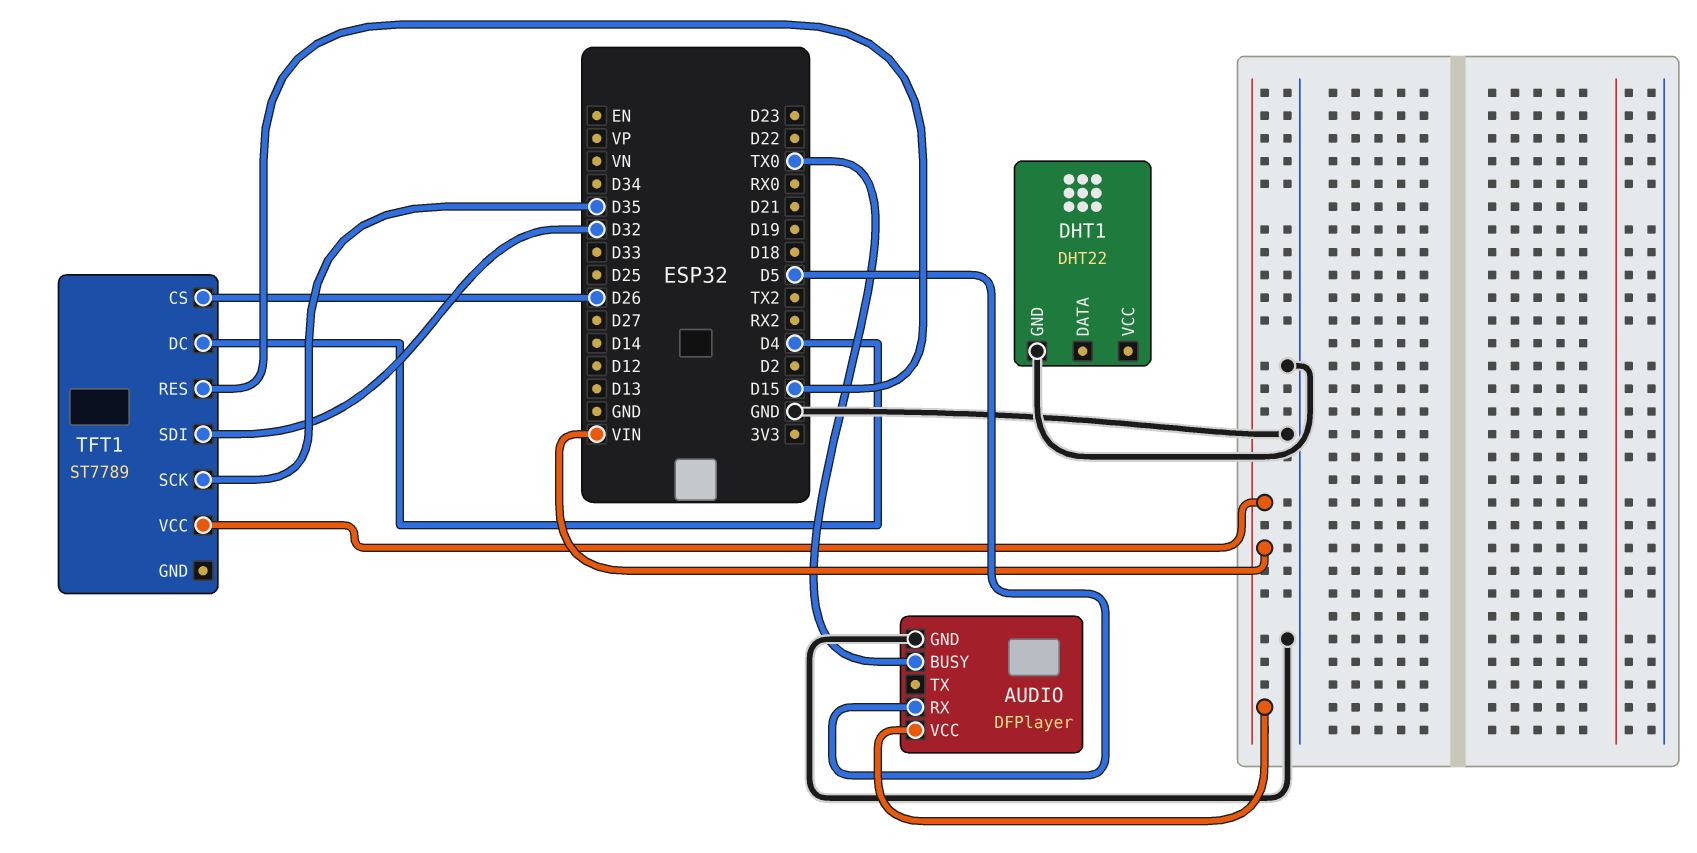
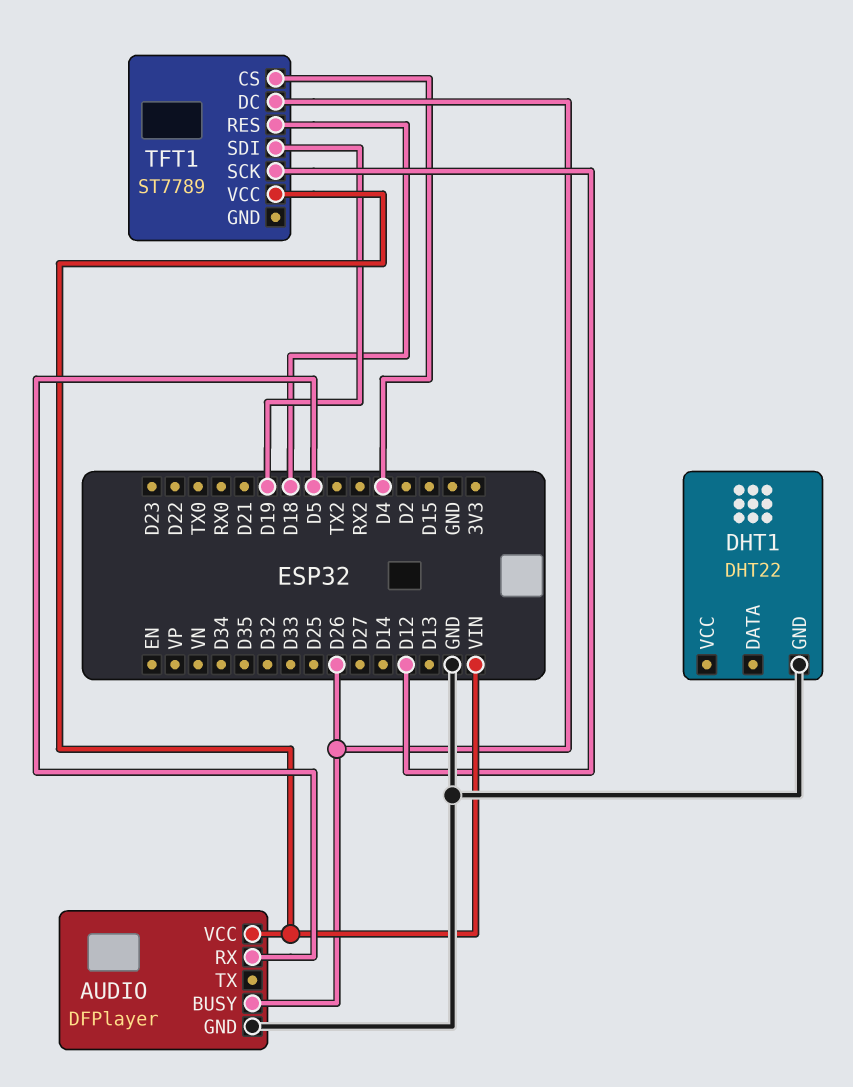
AUDIO pin BUSY: TX0 -> D26
TFT1 pin CS: D26 -> D4
TFT1 pin DC: D4 -> D26
TFT1 pin RES: D15 -> D18
TFT1 pin SCK: D35 -> D12
TFT1 pin SDI: D32 -> D19

